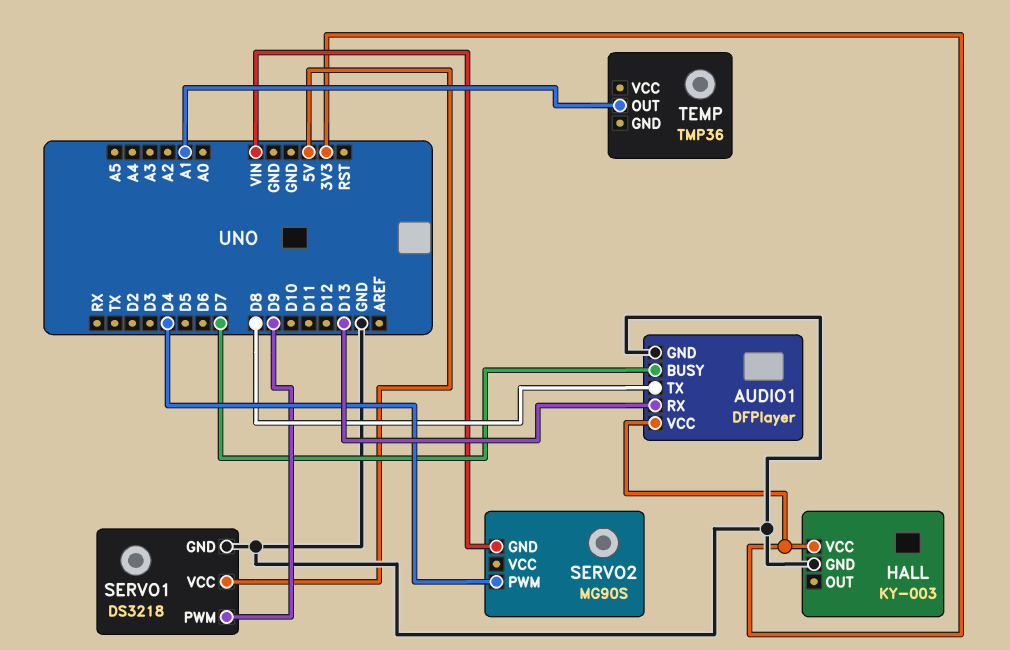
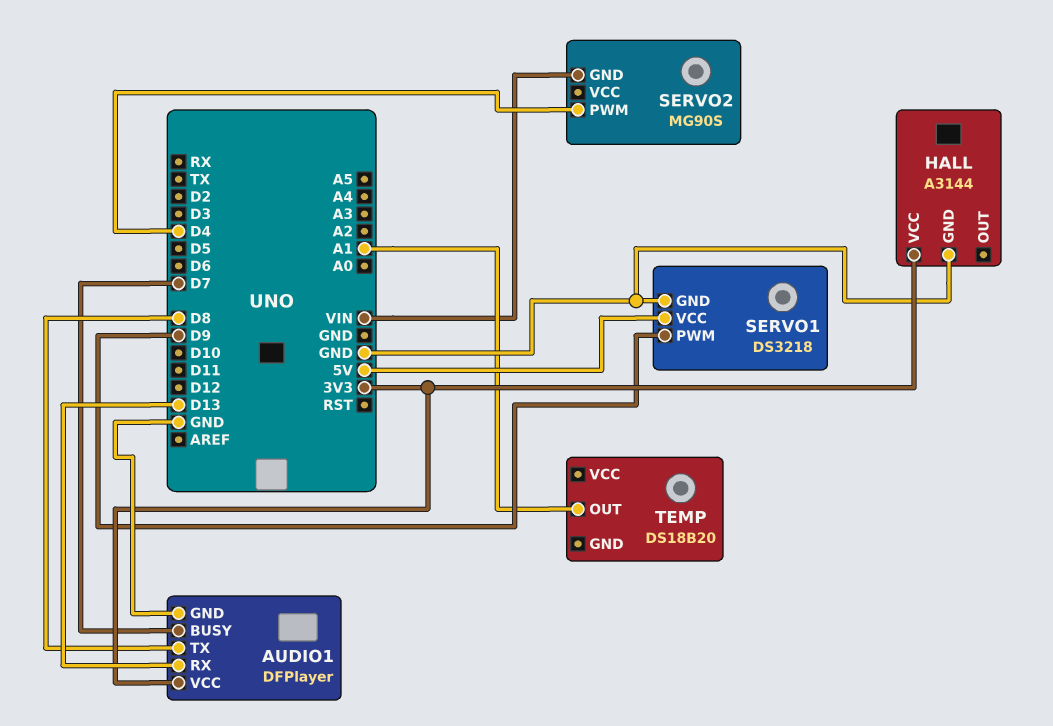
HALL: KY-003 -> A3144
TEMP: TMP36 -> DS18B20

